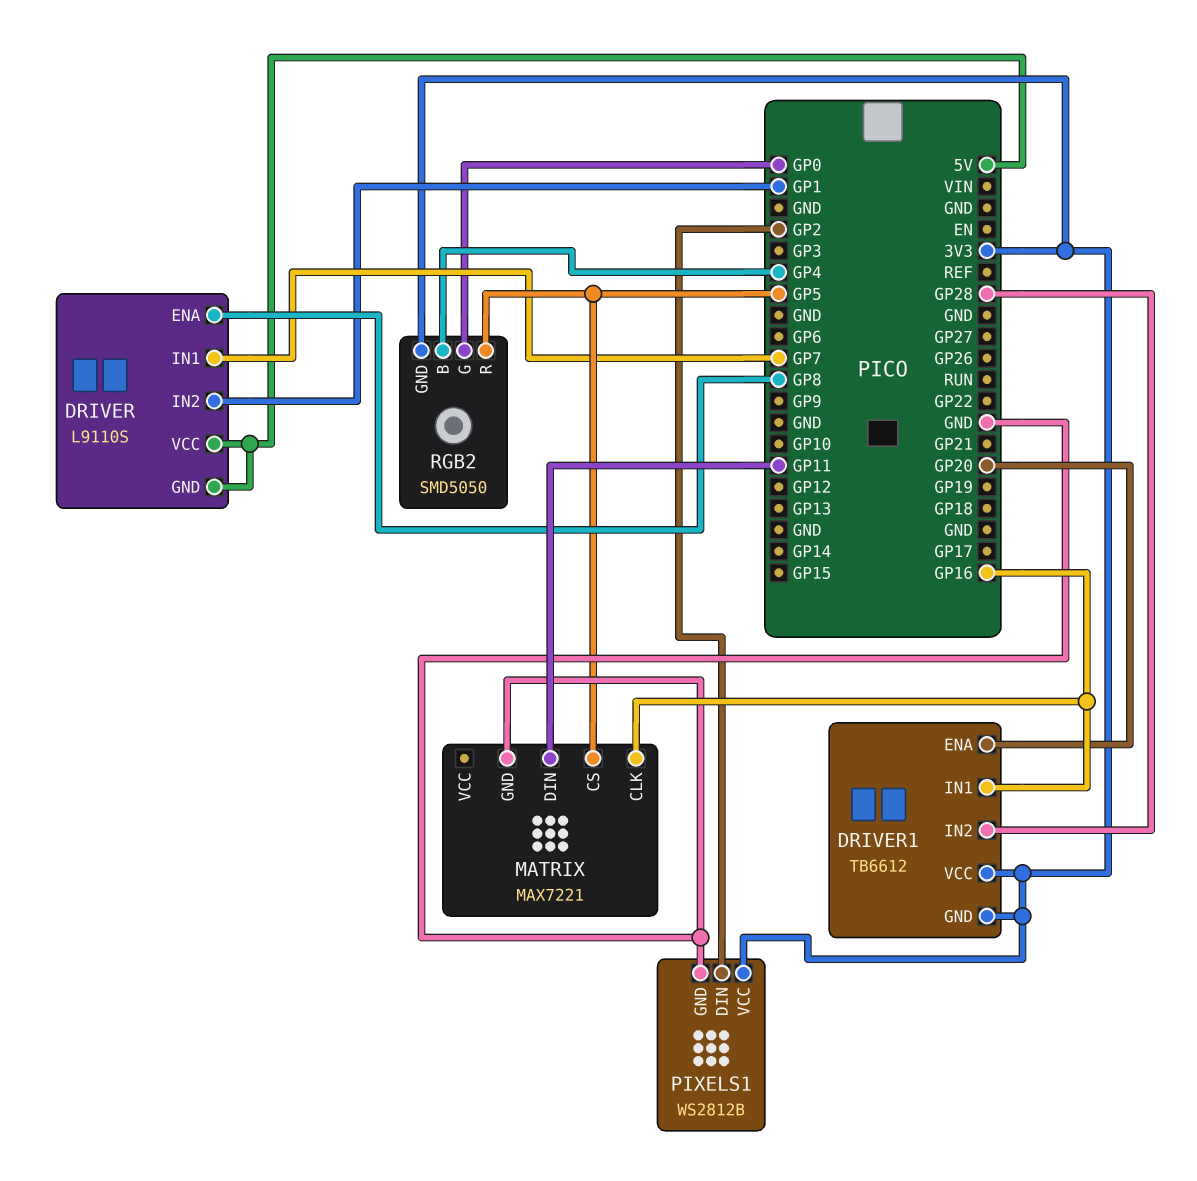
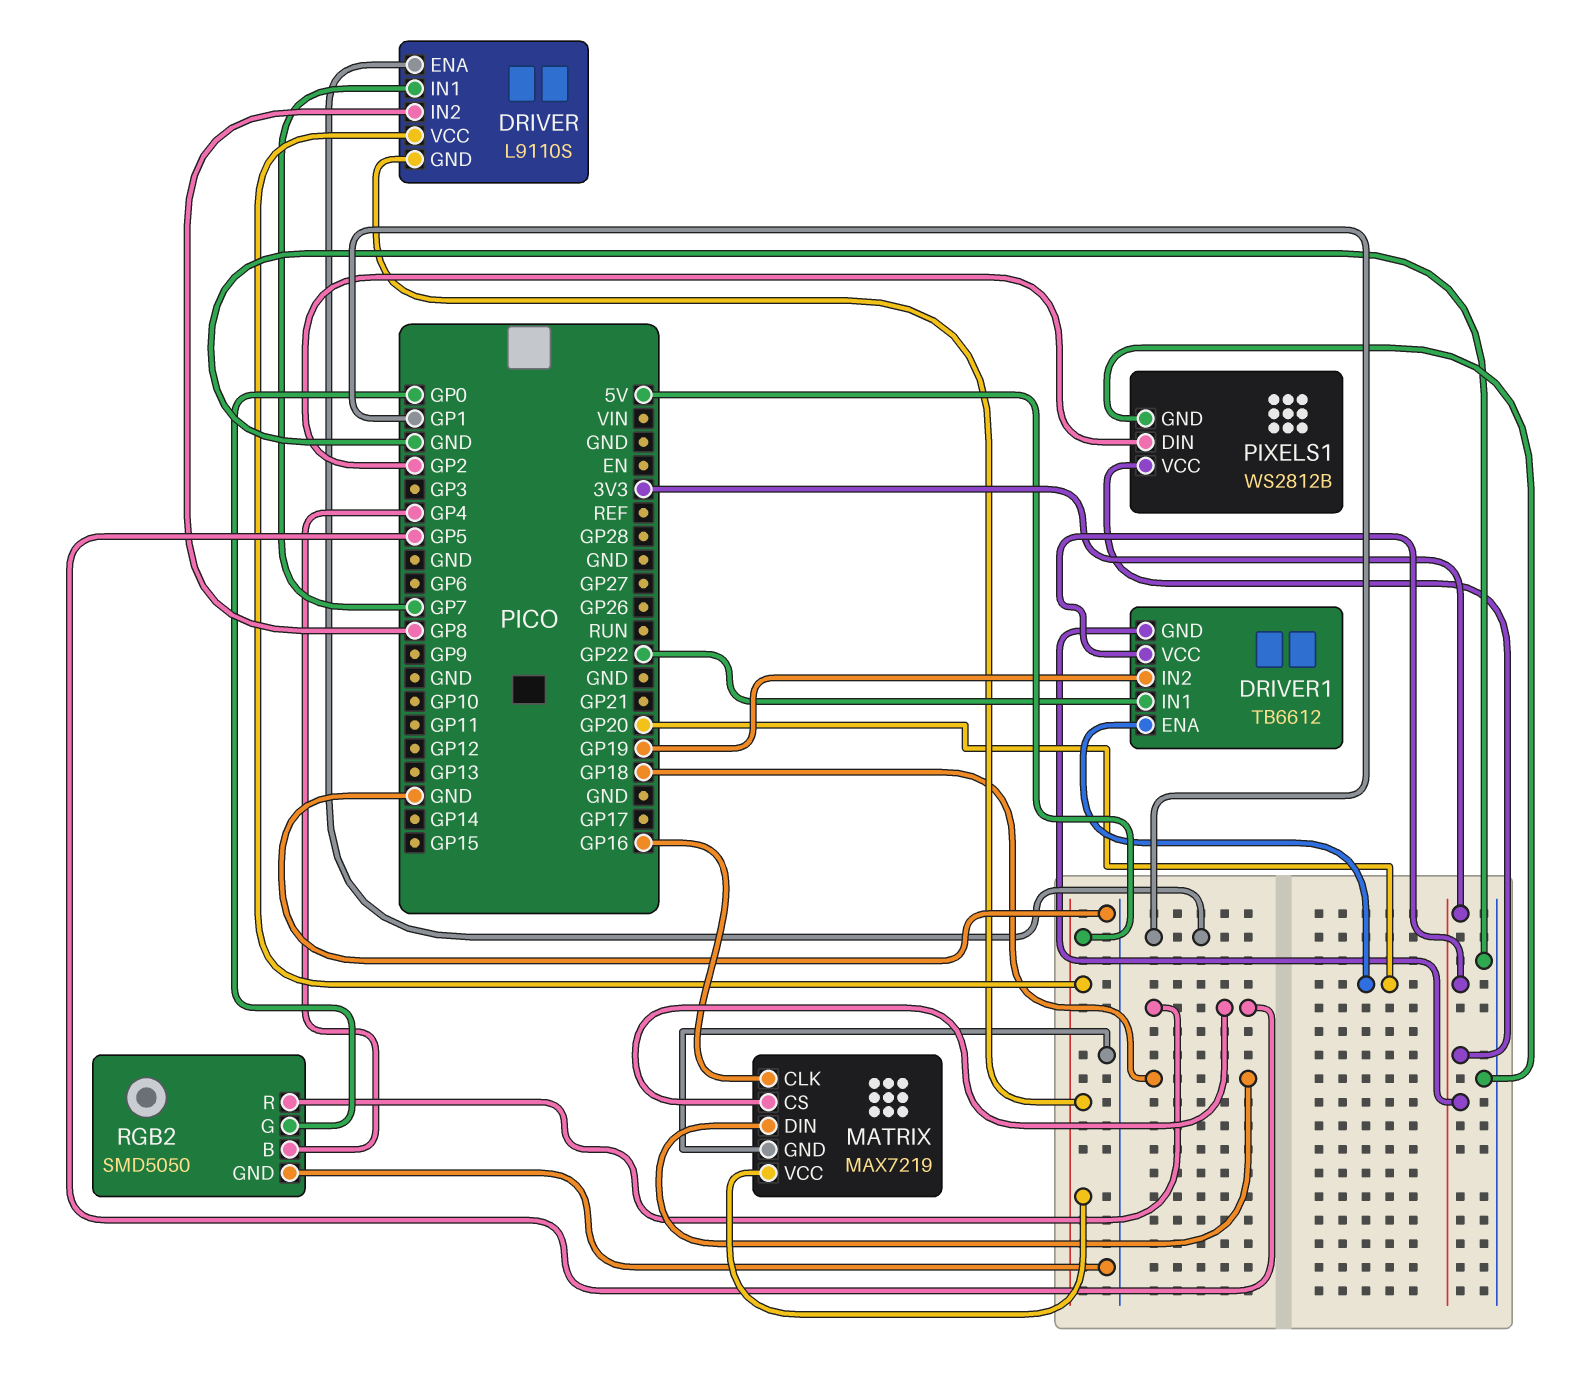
DRIVER pin ENA: GP8 -> GP1
DRIVER pin IN2: GP1 -> GP8
DRIVER1 pin IN1: GP16 -> GP22
DRIVER1 pin IN2: GP28 -> GP19
MATRIX: MAX7221 -> MAX7219
MATRIX pin DIN: GP11 -> GP18
MATRIX pin VCC: none -> 5V
RGB2 pin GND: 3V3 -> GND

